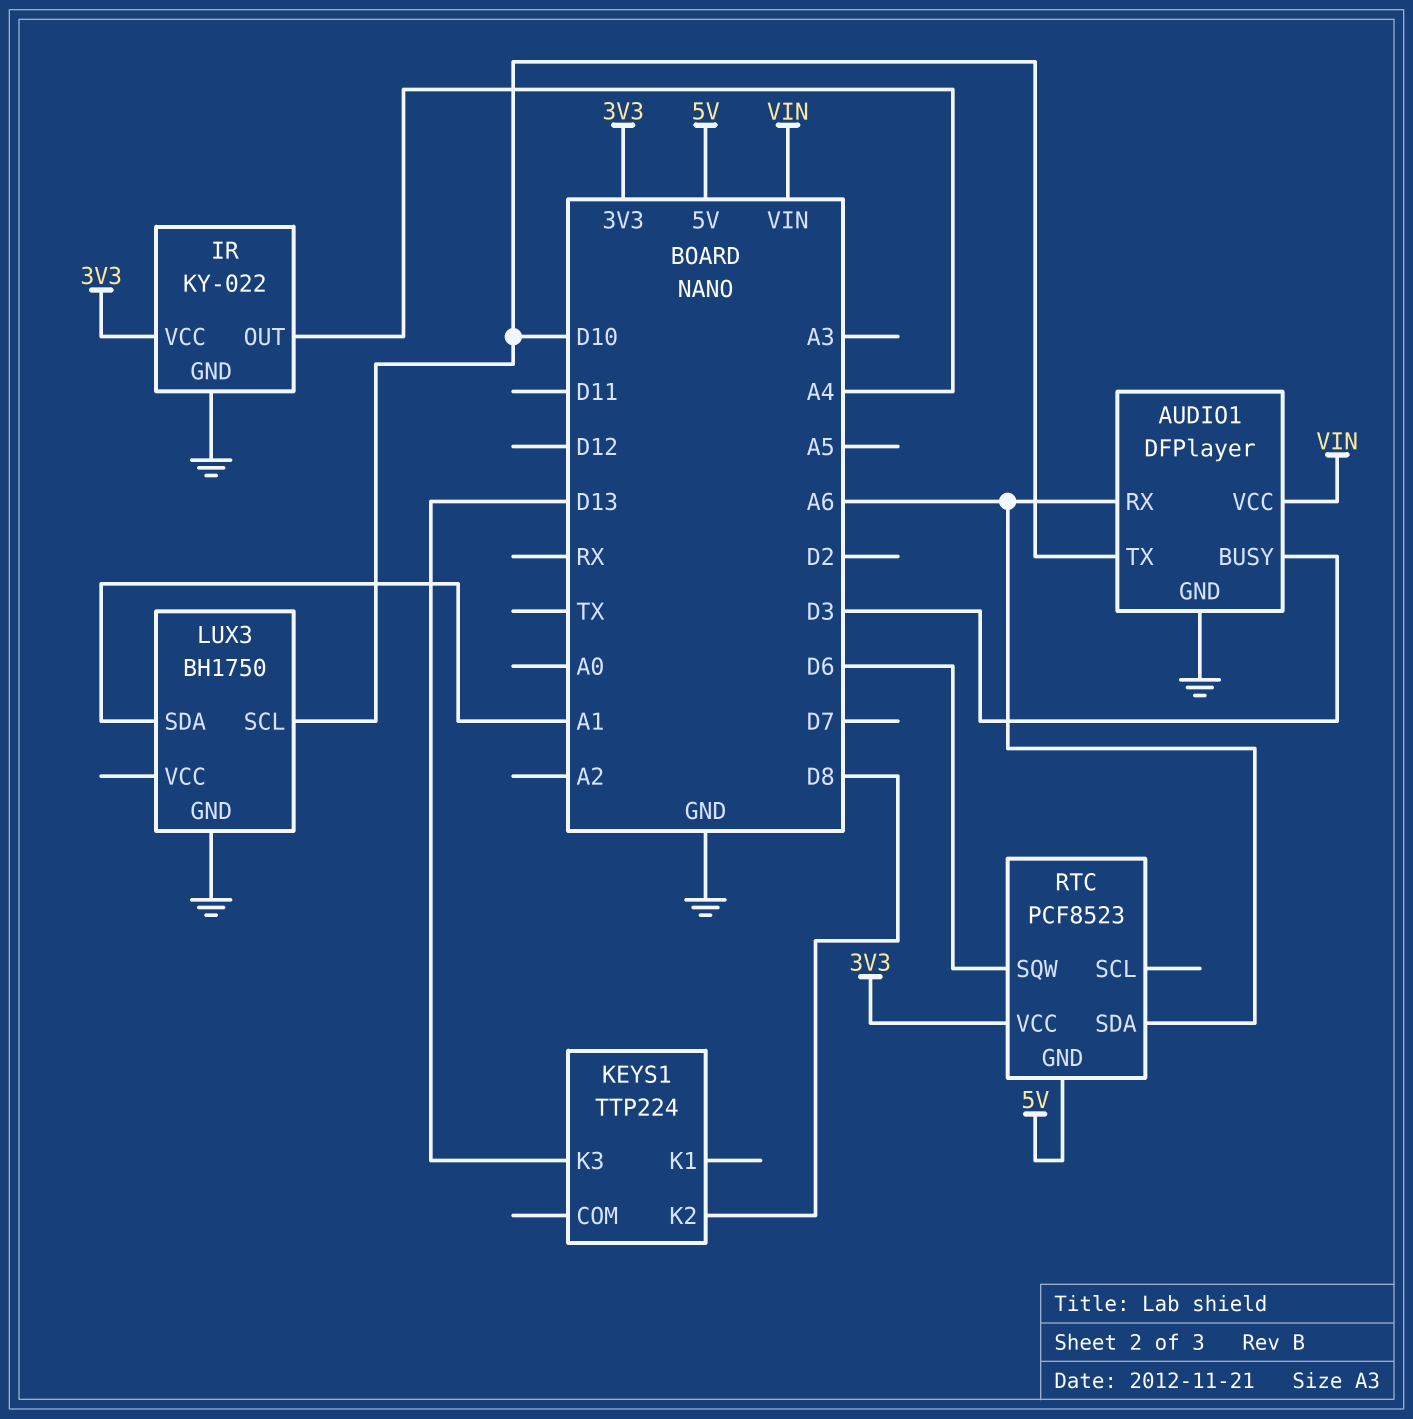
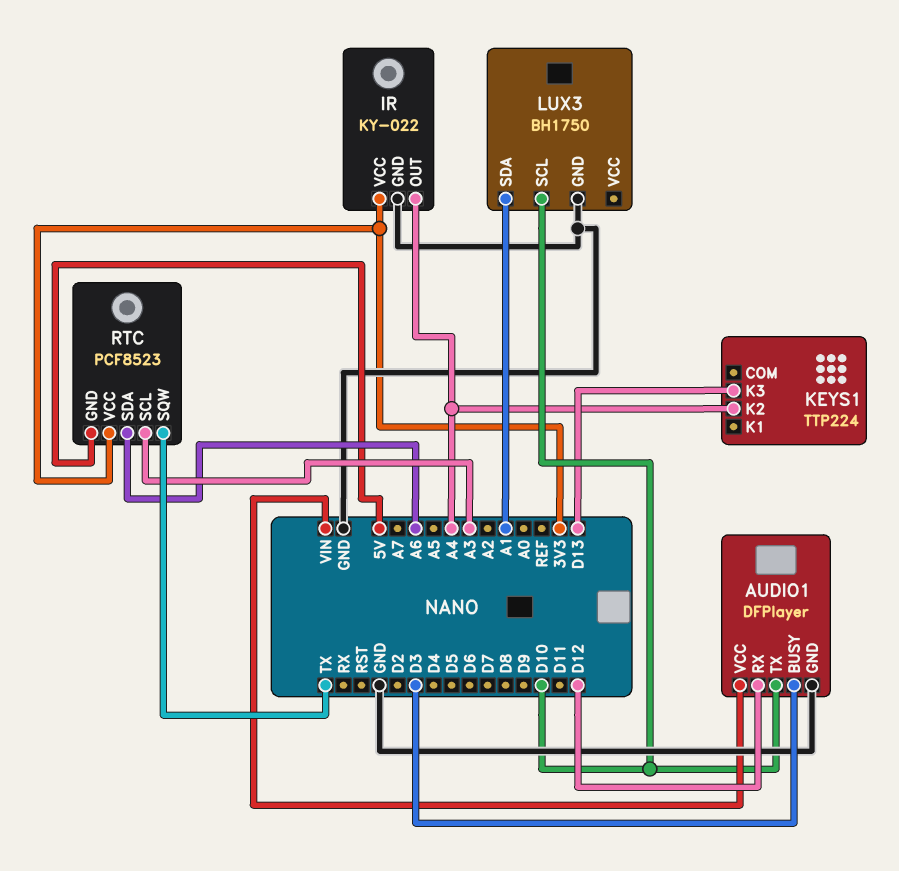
AUDIO1 pin RX: A6 -> D12
KEYS1 pin K2: D8 -> A4
RTC pin SCL: none -> A3
RTC pin SQW: D6 -> TX

